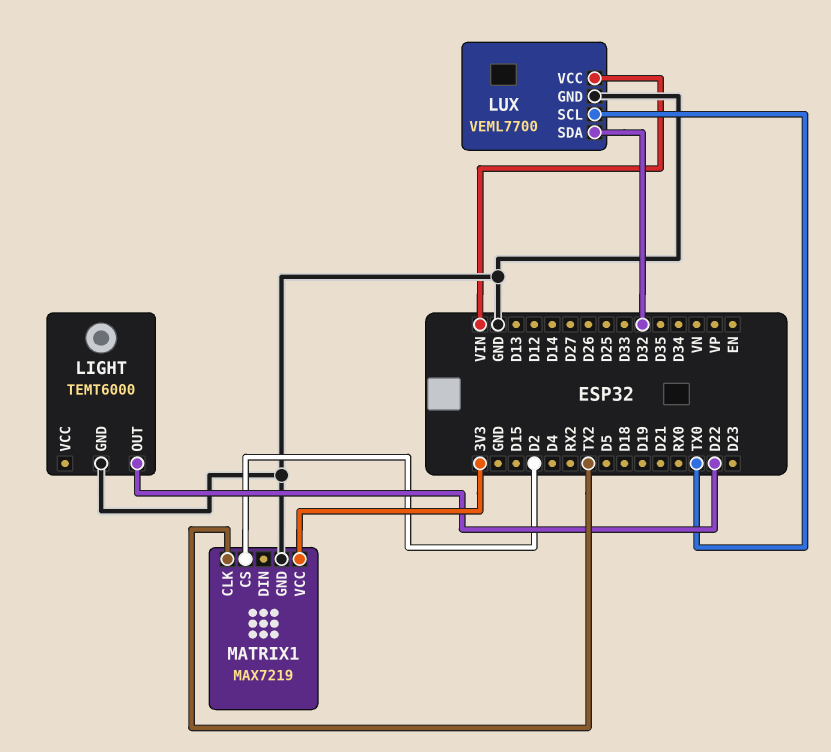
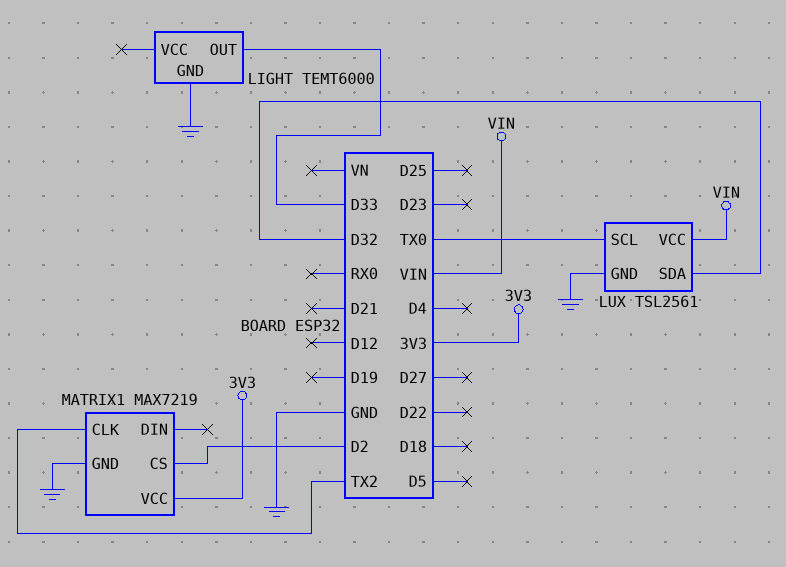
LIGHT pin OUT: D22 -> D33
LUX: VEML7700 -> TSL2561

